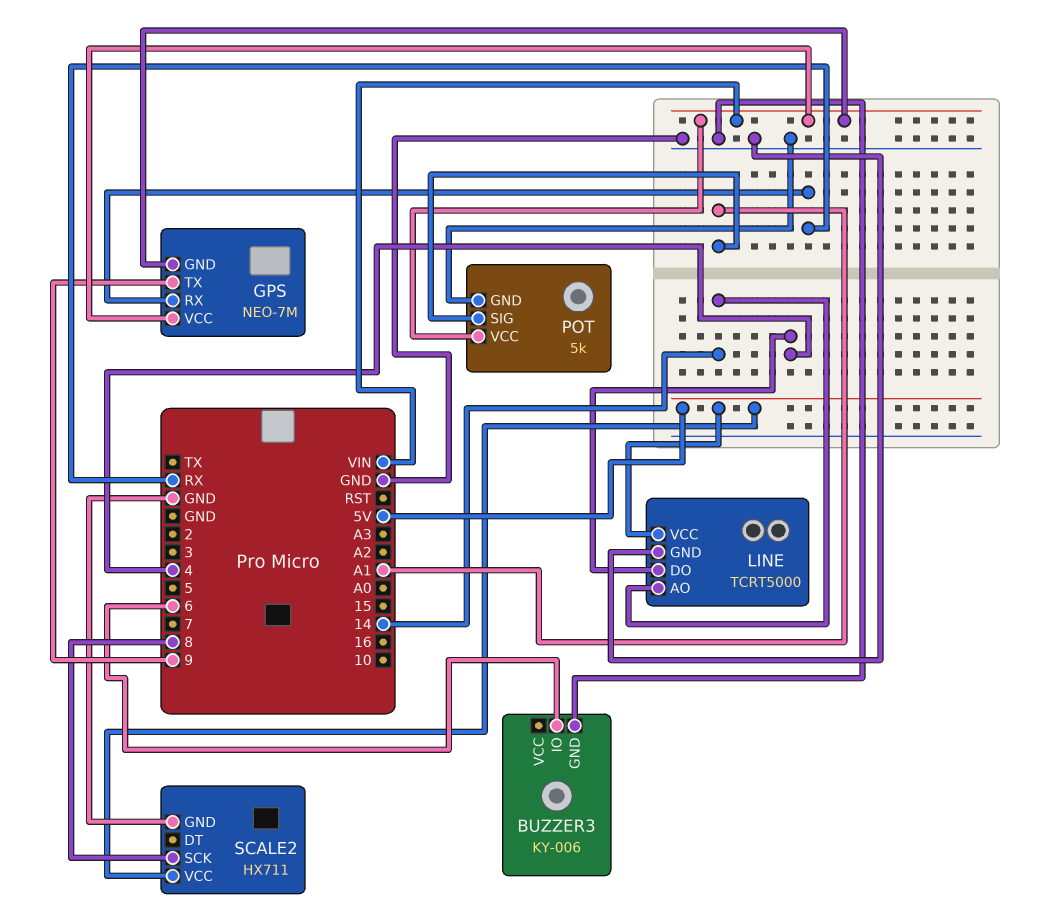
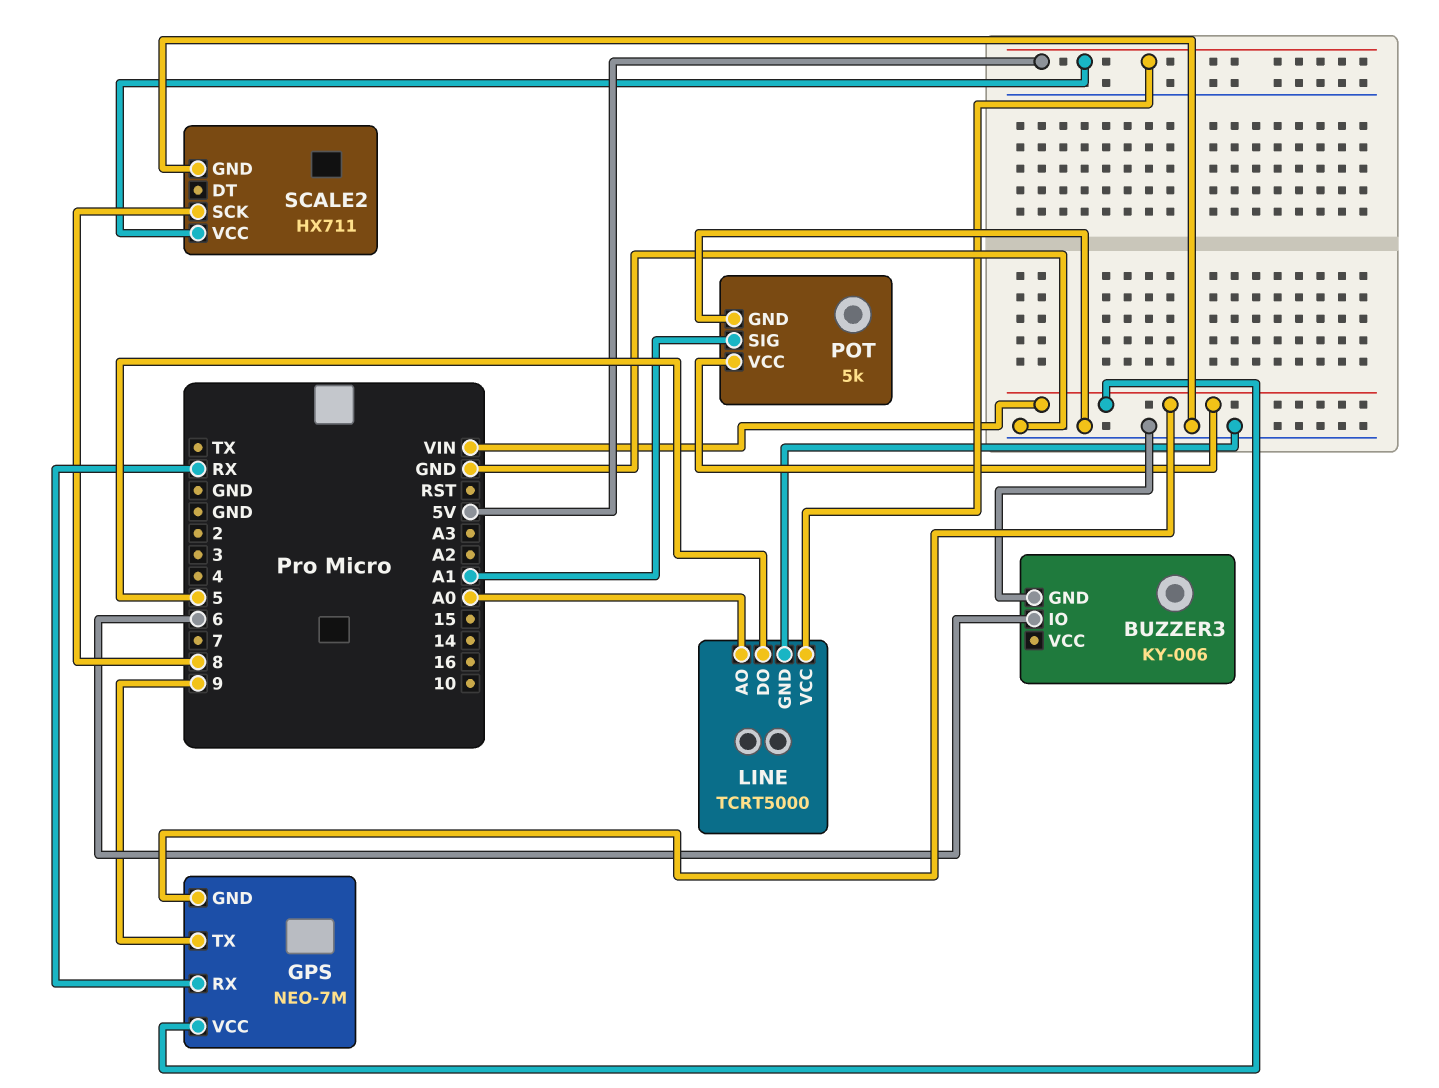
LINE pin AO: 14 -> A0
LINE pin DO: 4 -> 5

